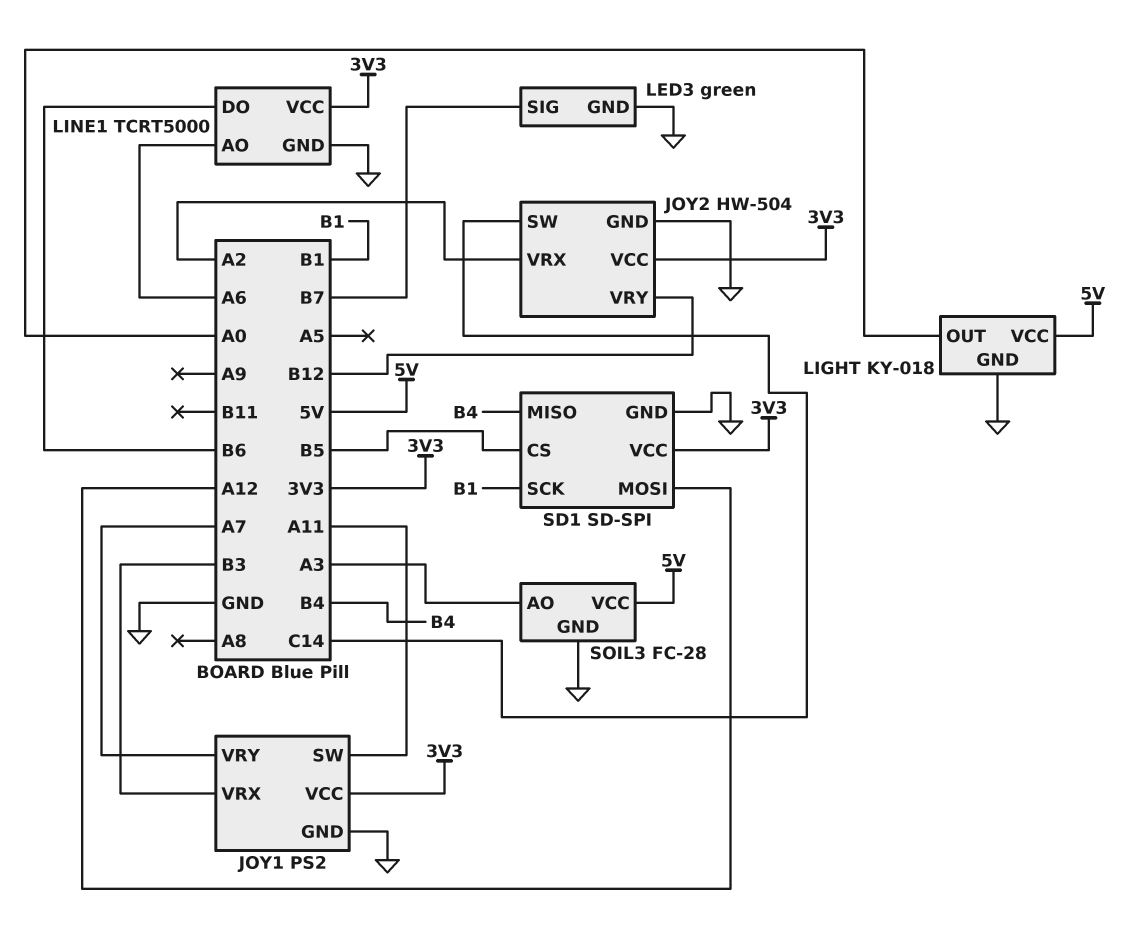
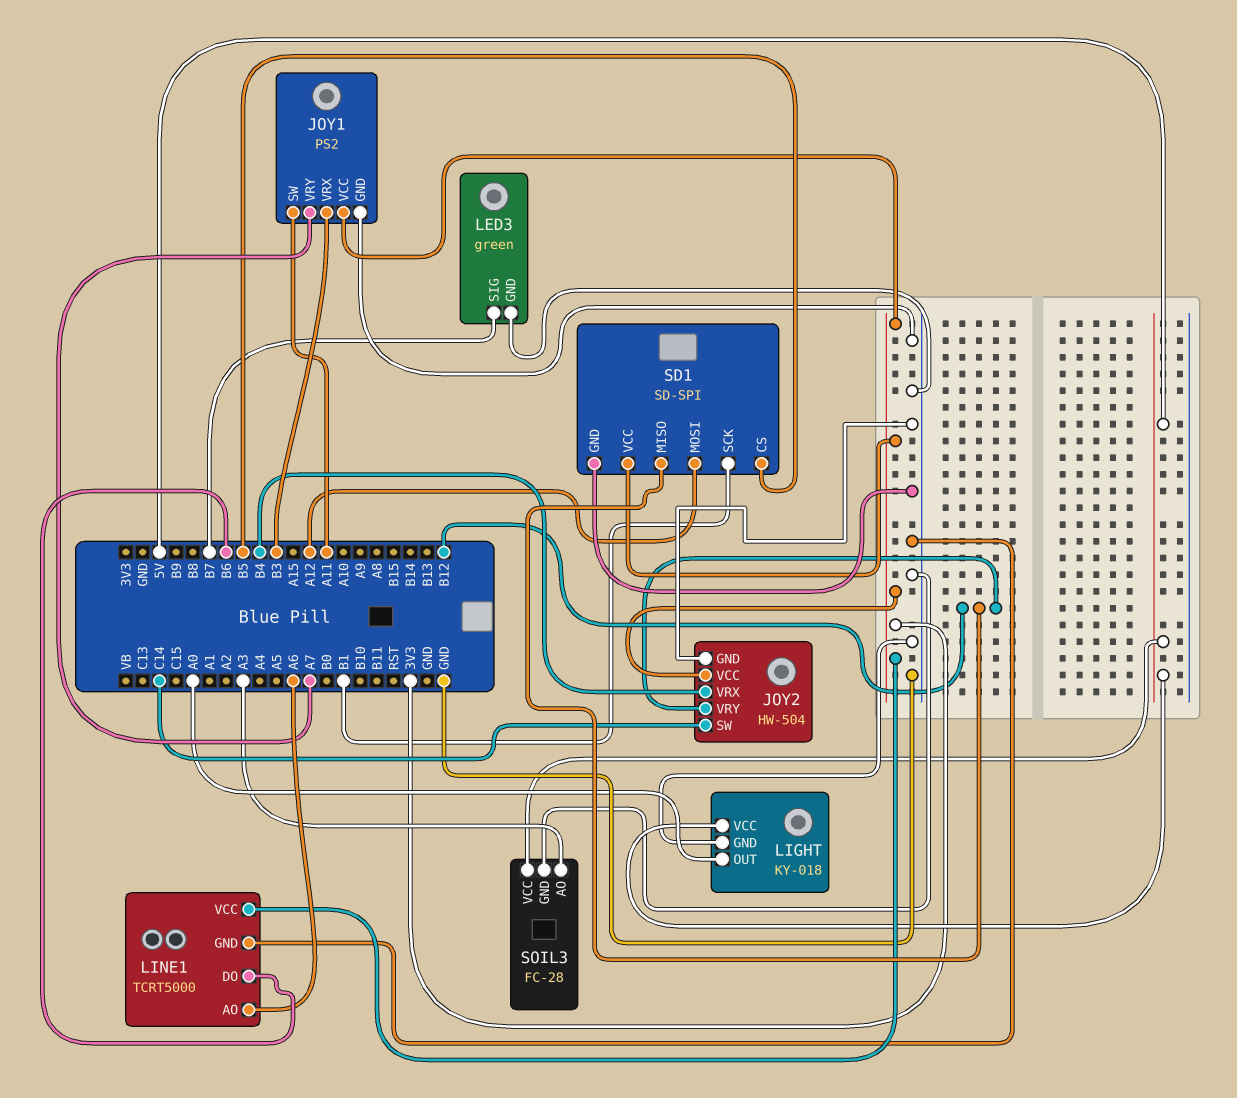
JOY2 pin VRX: A2 -> B4
SD1 pin MISO: B4 -> B12

